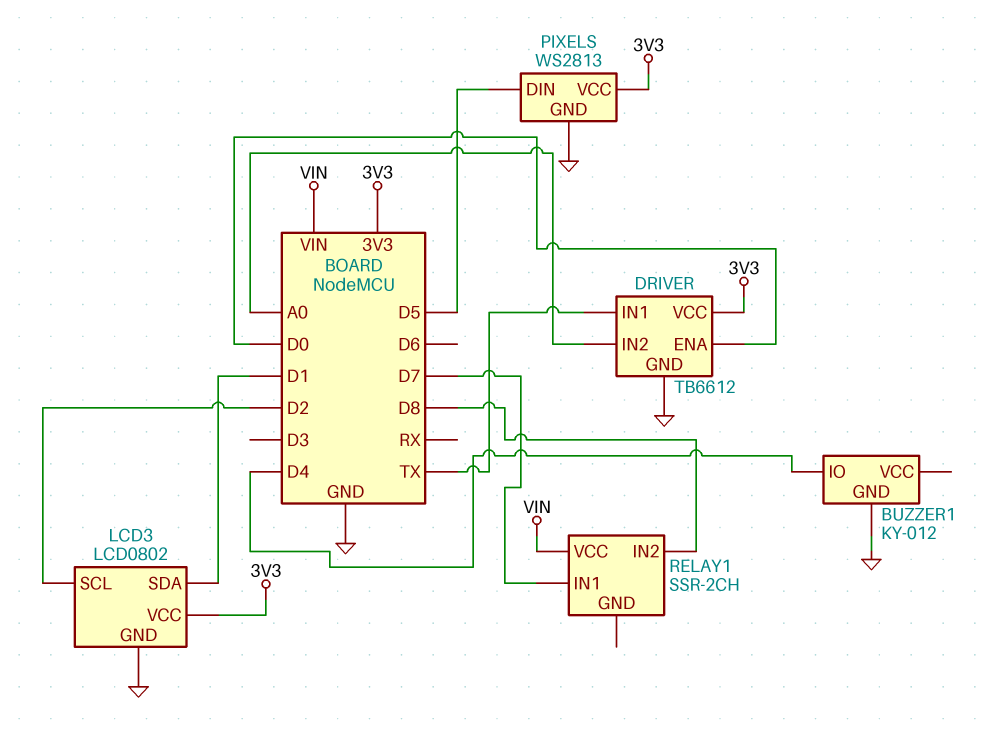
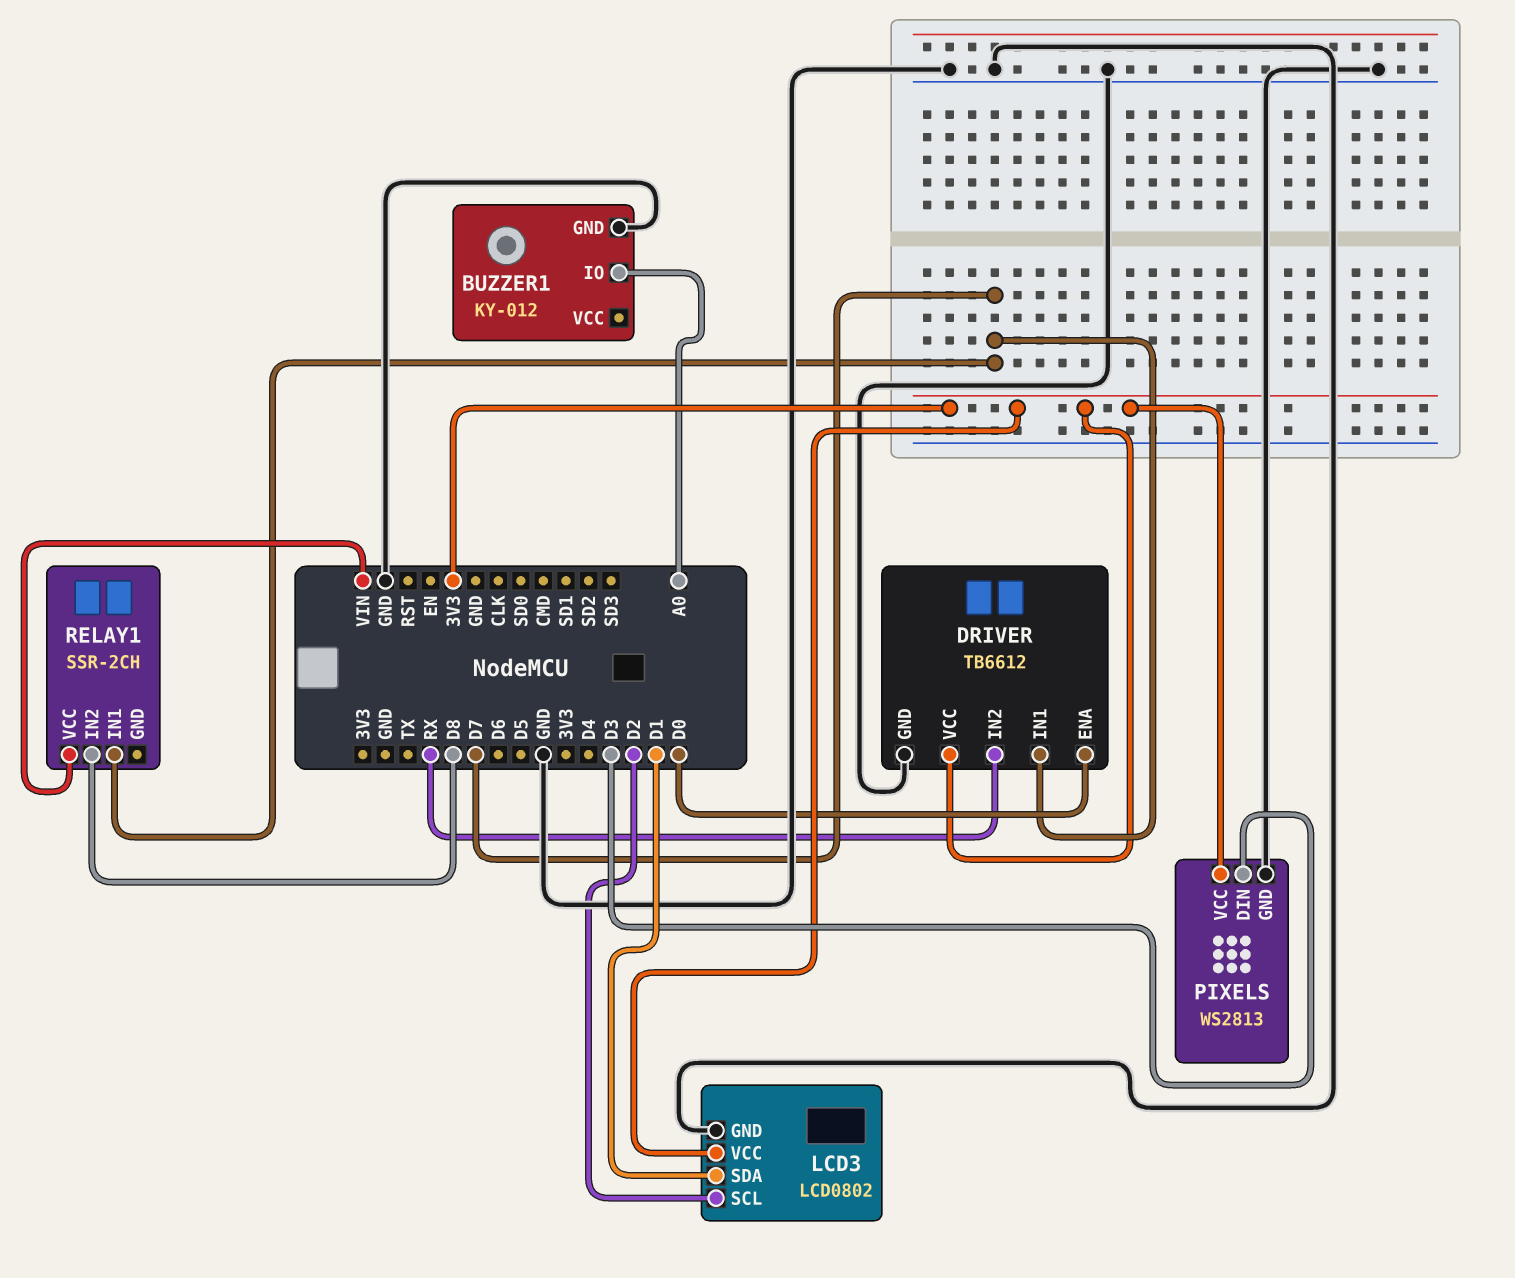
BUZZER1 pin IO: D4 -> A0
DRIVER pin IN1: TX -> D7
DRIVER pin IN2: A0 -> RX
PIXELS pin DIN: D5 -> D3

